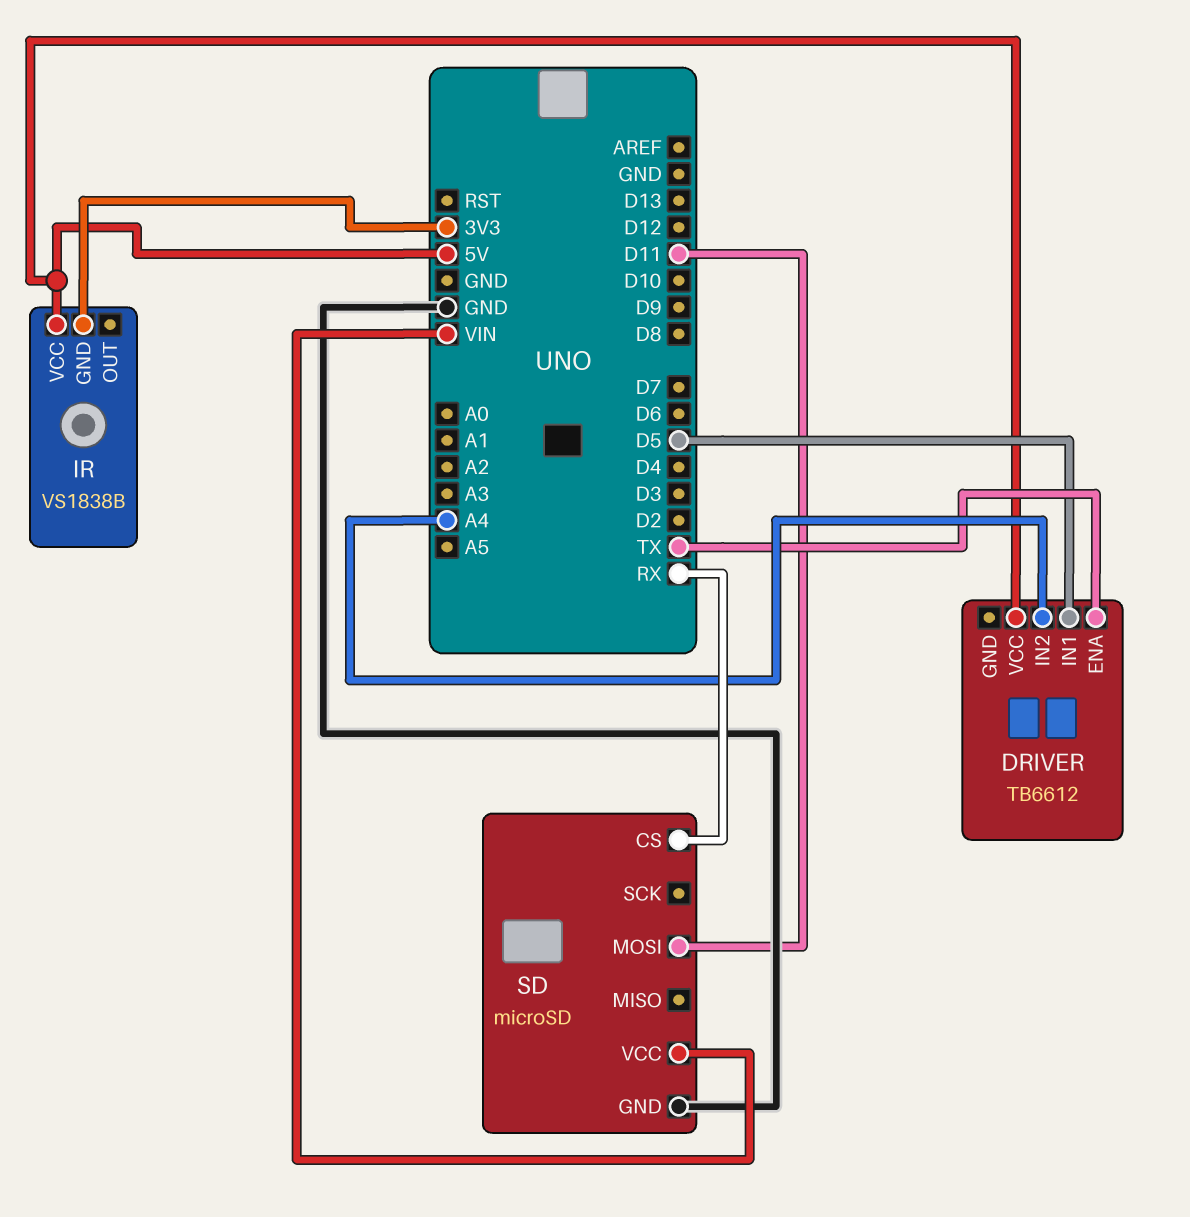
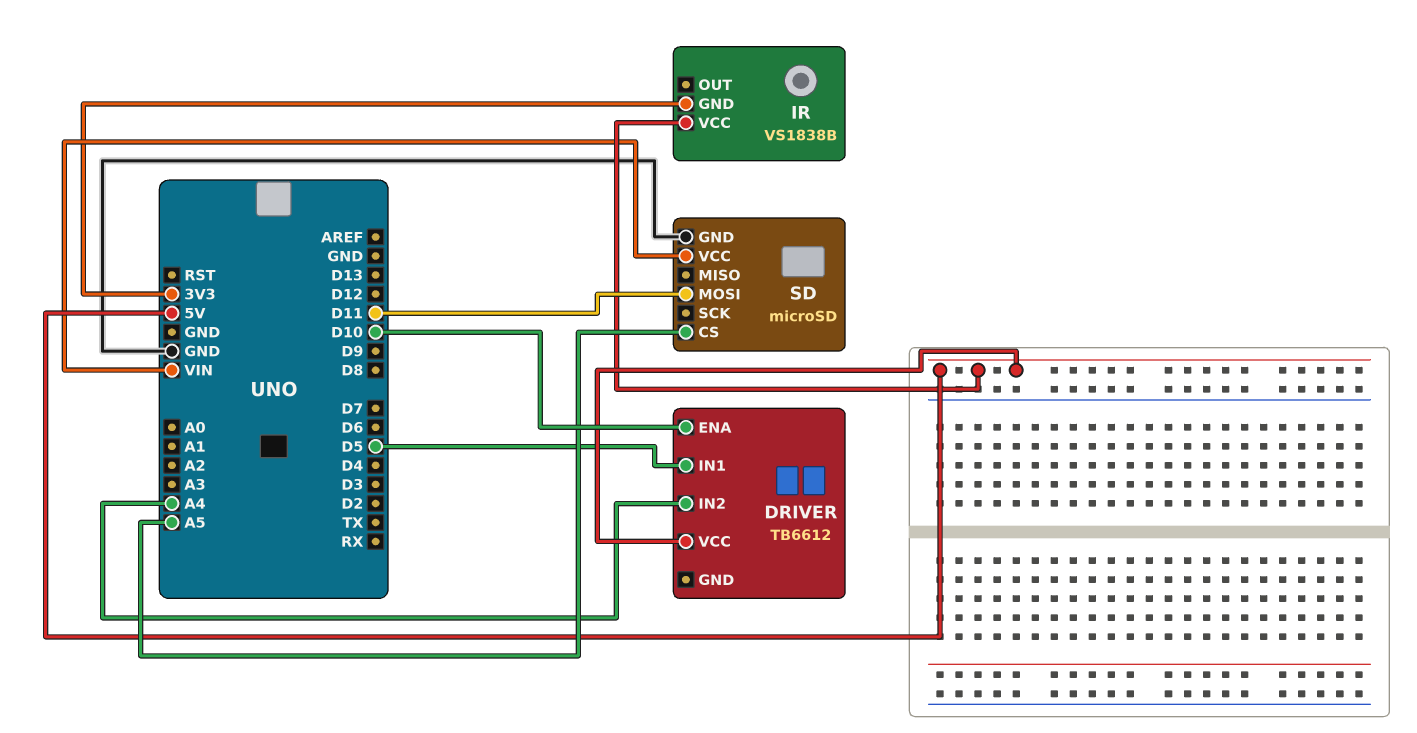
DRIVER pin ENA: TX -> D10
SD pin CS: RX -> A5

